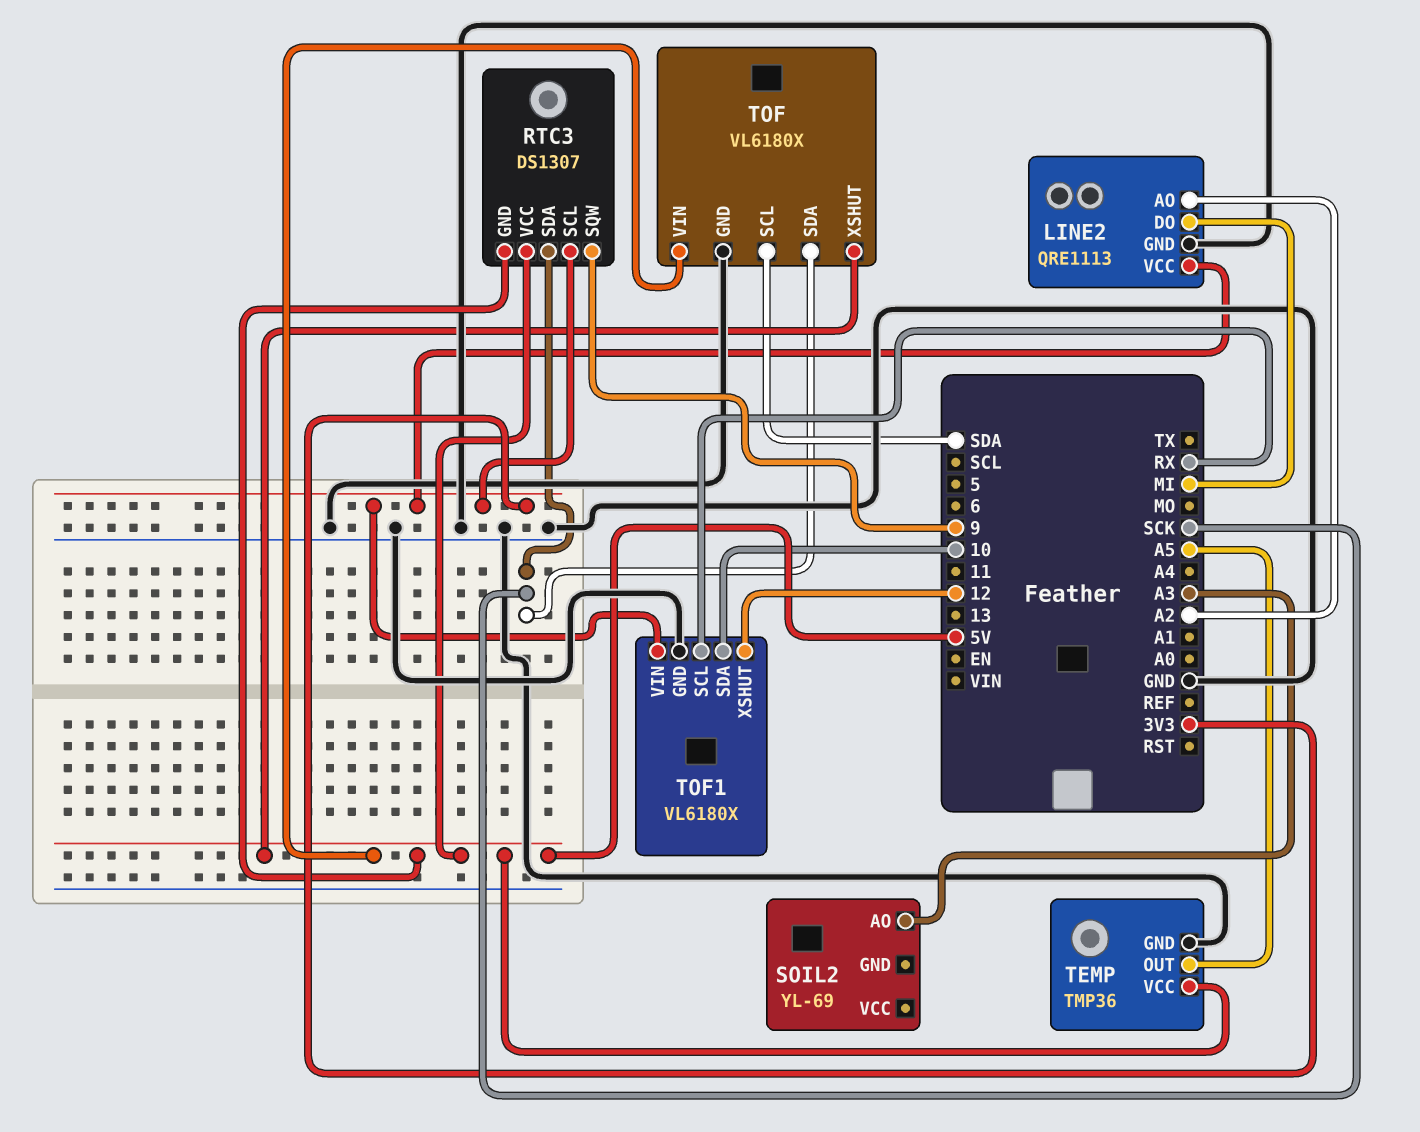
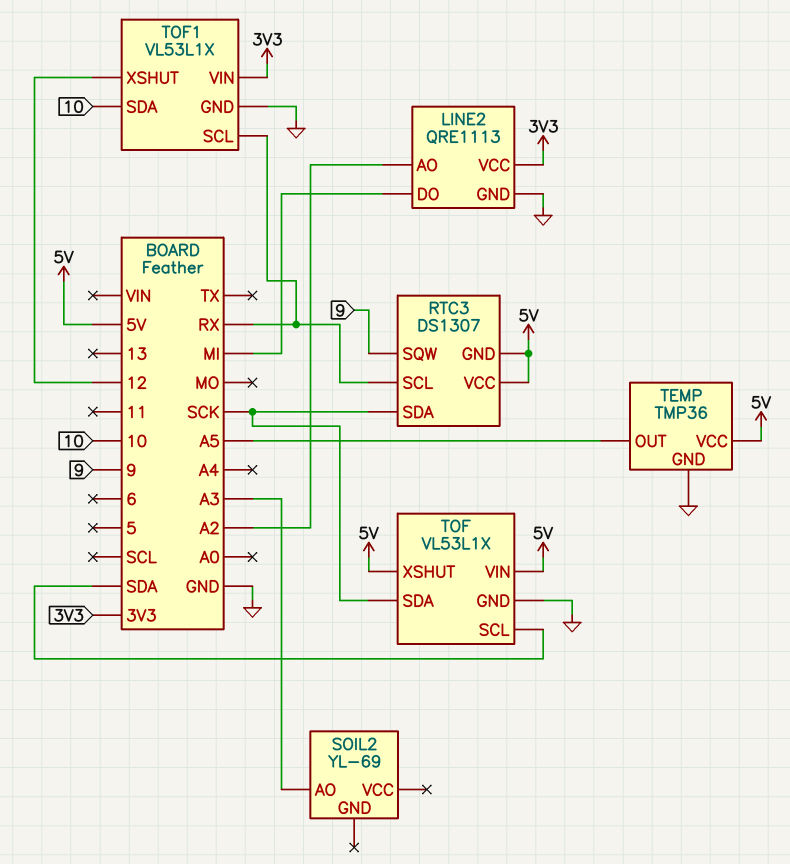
RTC3 pin SCL: 3V3 -> RX
TOF: VL6180X -> VL53L1X
TOF1: VL6180X -> VL53L1X

